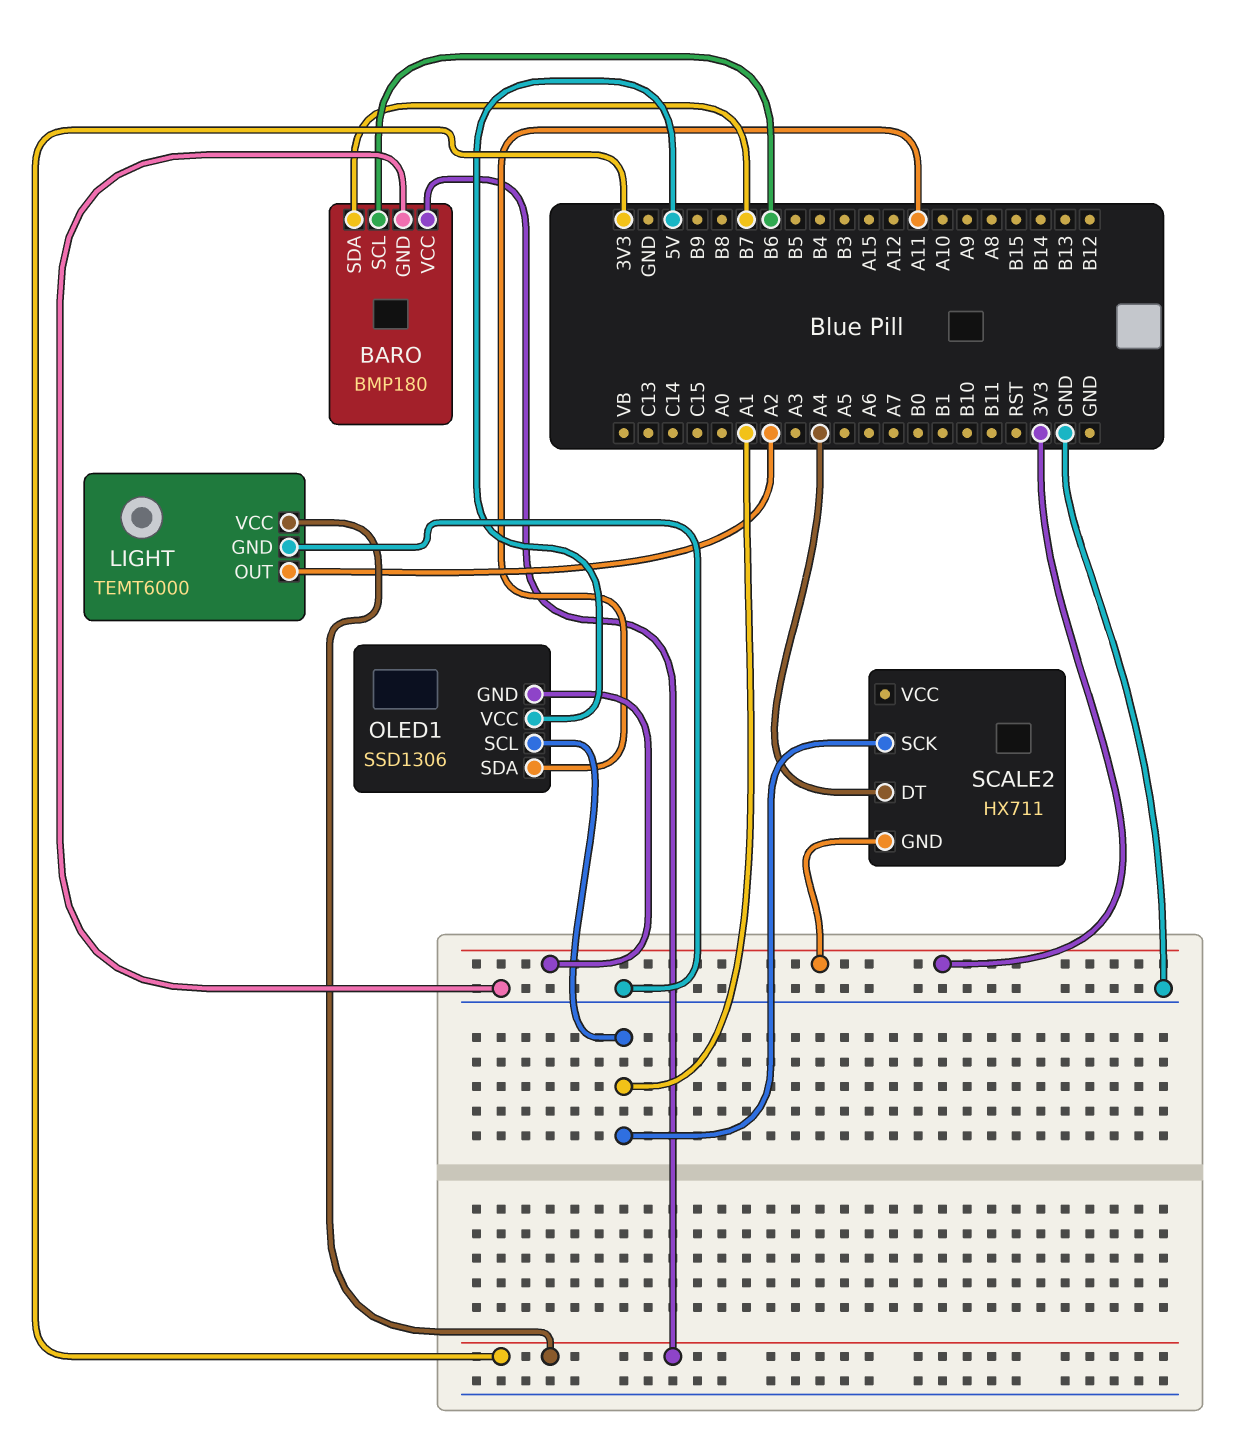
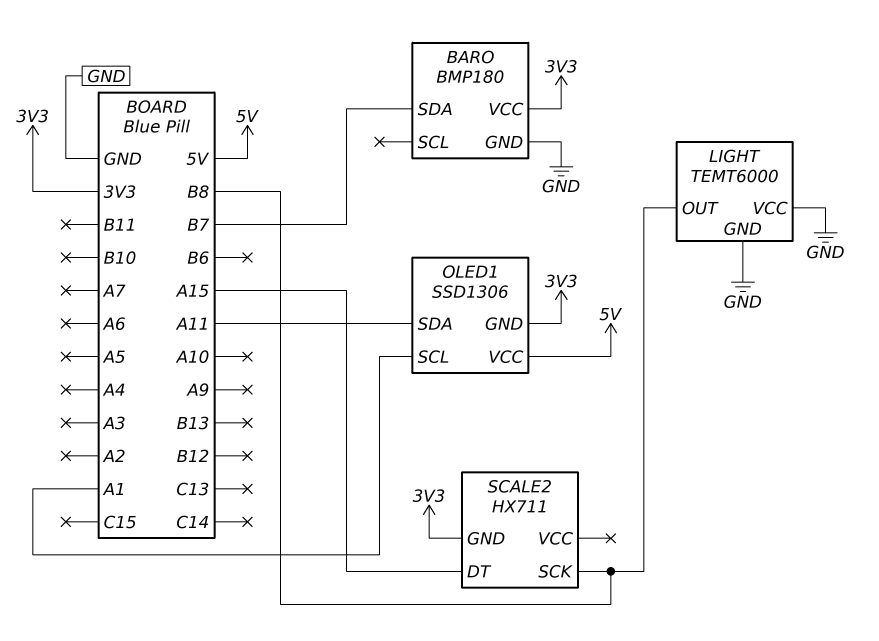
BARO pin SCL: B6 -> none
LIGHT pin OUT: A2 -> B8
LIGHT pin VCC: 3V3 -> GND
SCALE2 pin DT: A4 -> A15
SCALE2 pin SCK: A1 -> B8

